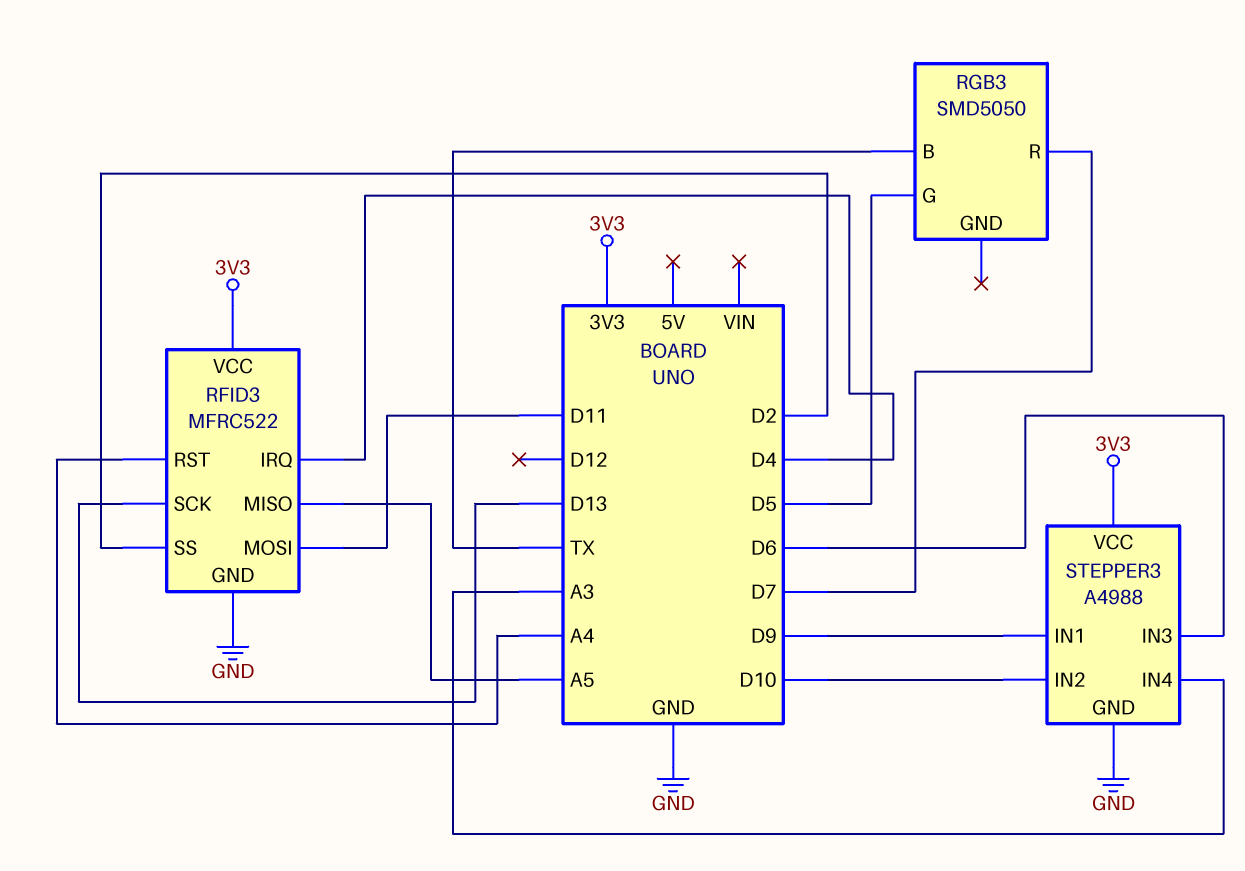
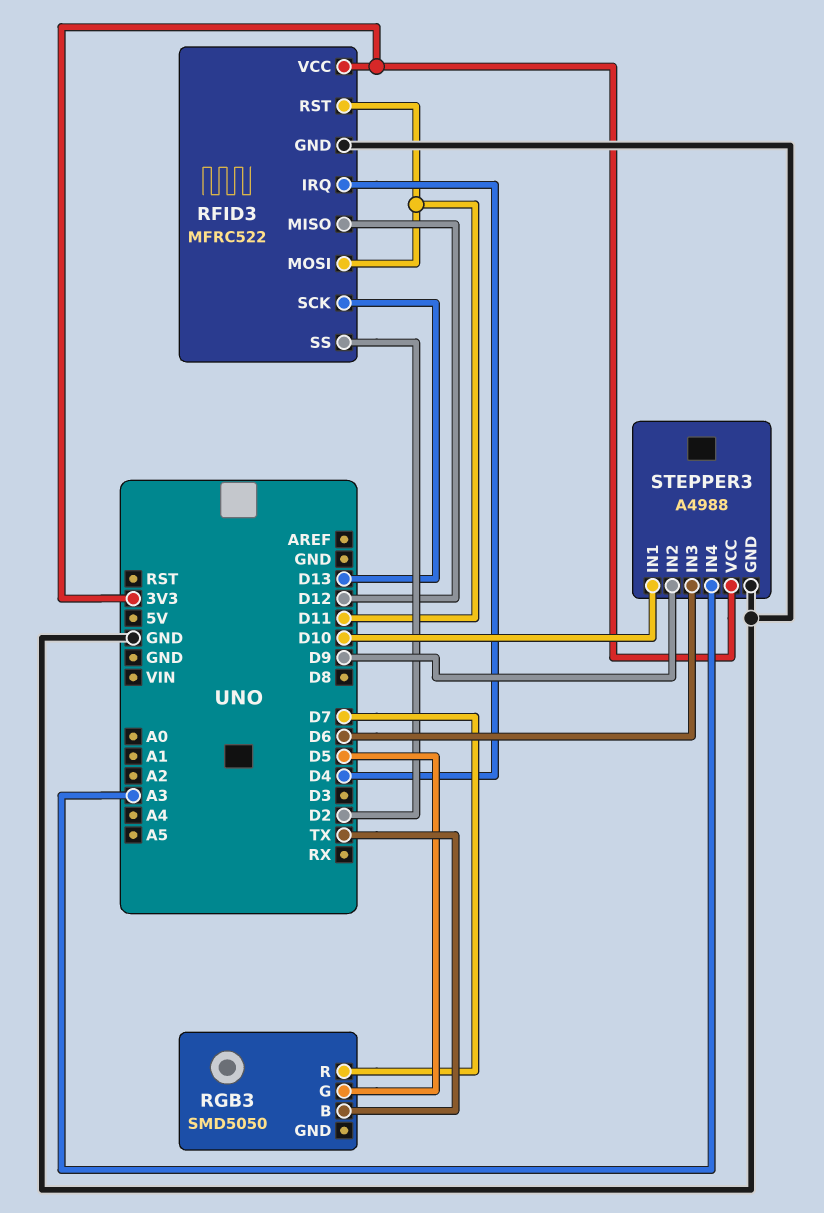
RFID3 pin MISO: A5 -> D12
RFID3 pin RST: A4 -> D11
STEPPER3 pin IN1: D9 -> D10
STEPPER3 pin IN2: D10 -> D9

